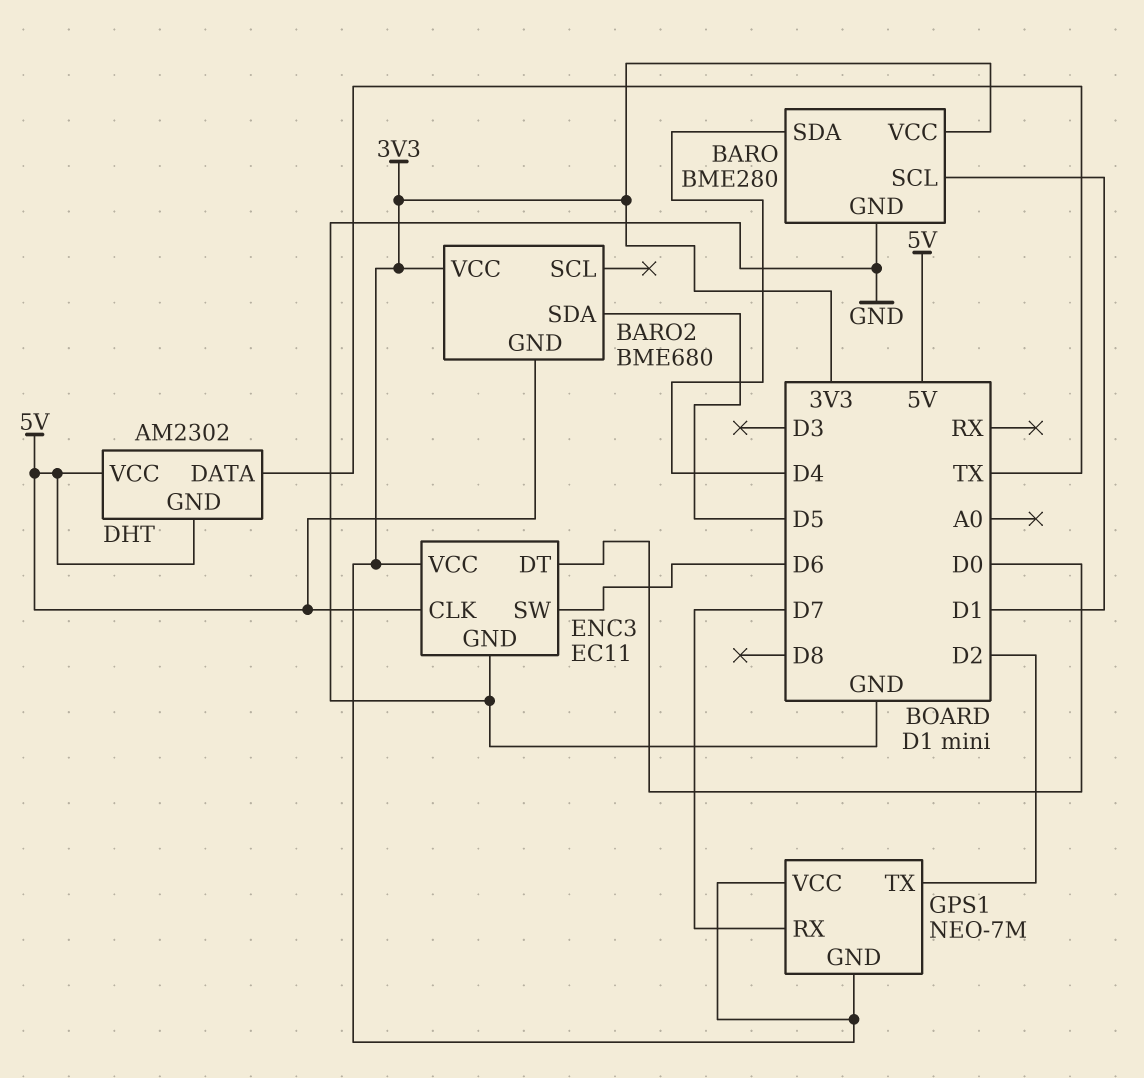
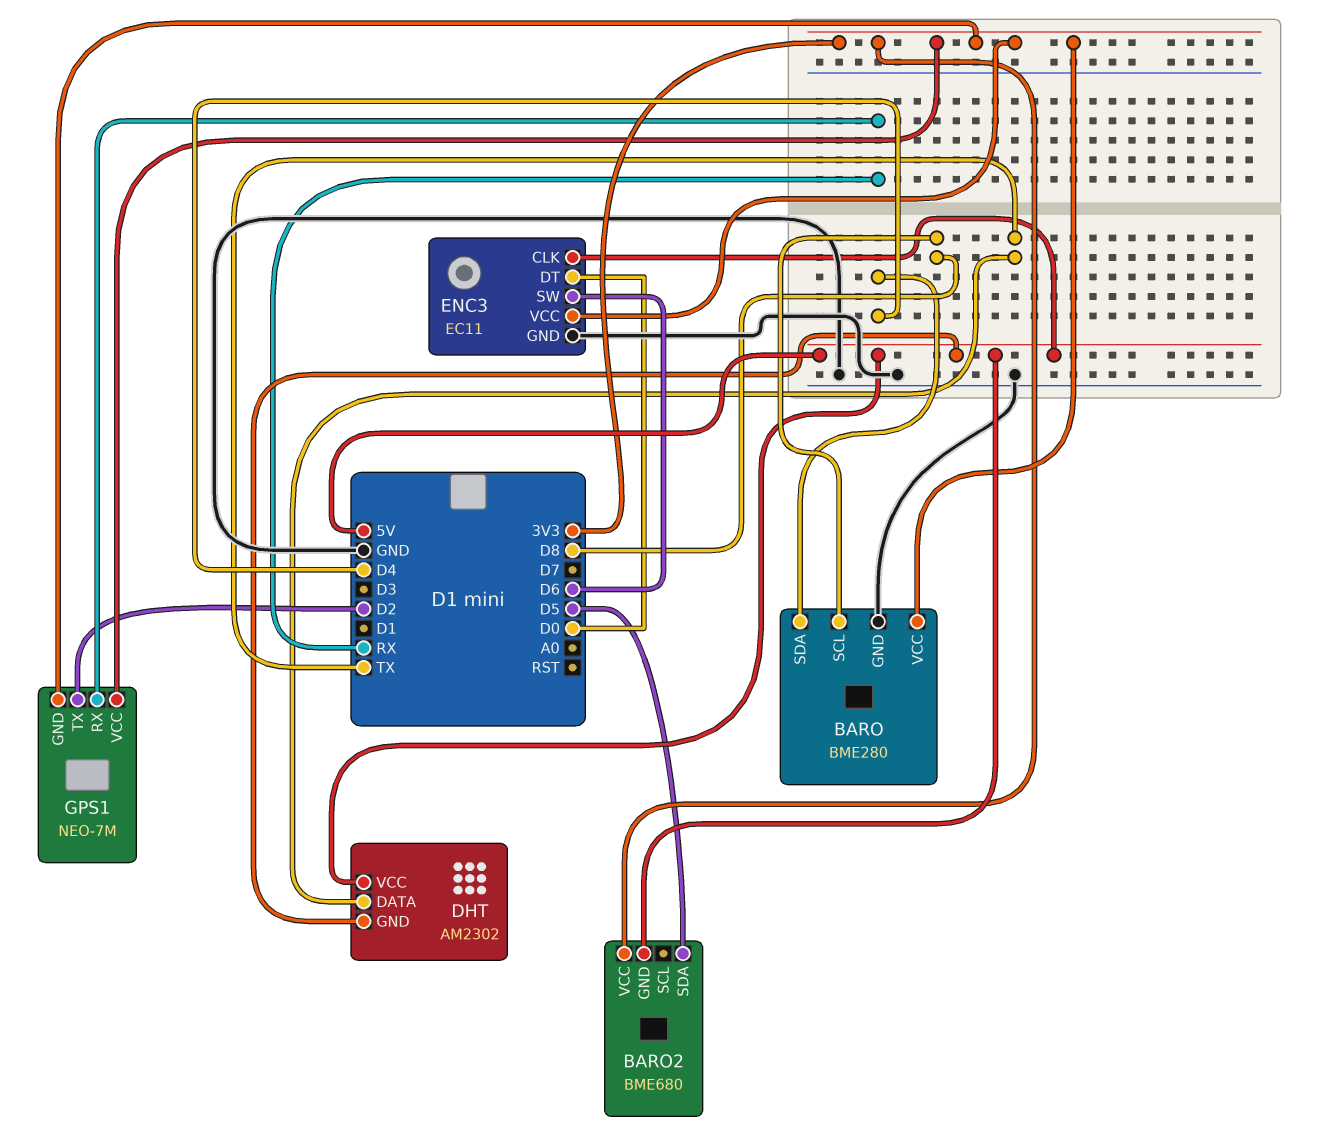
BARO pin SCL: D1 -> D8
GPS1 pin RX: D7 -> RX

